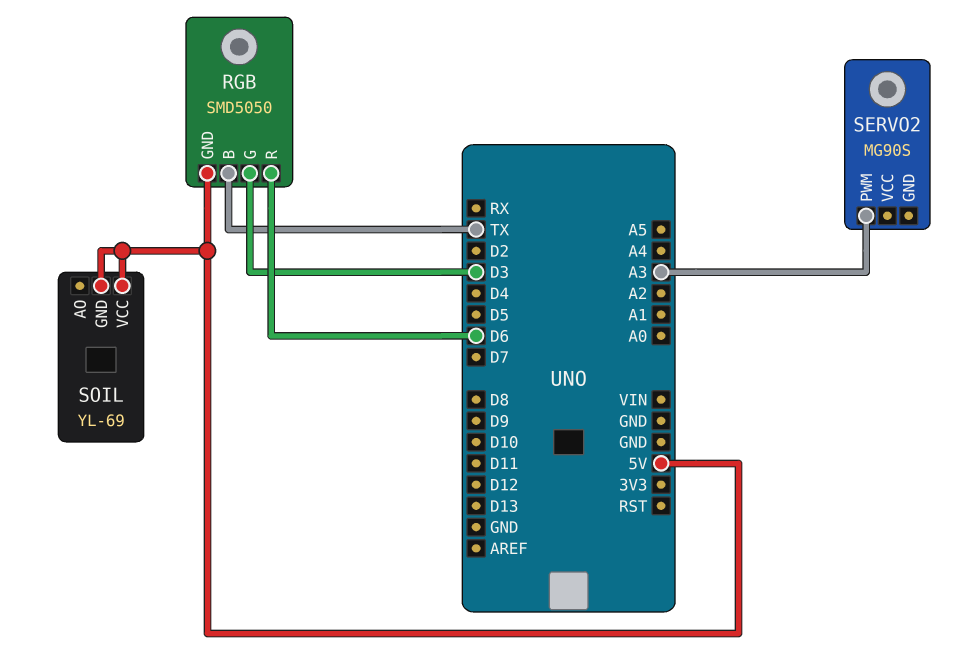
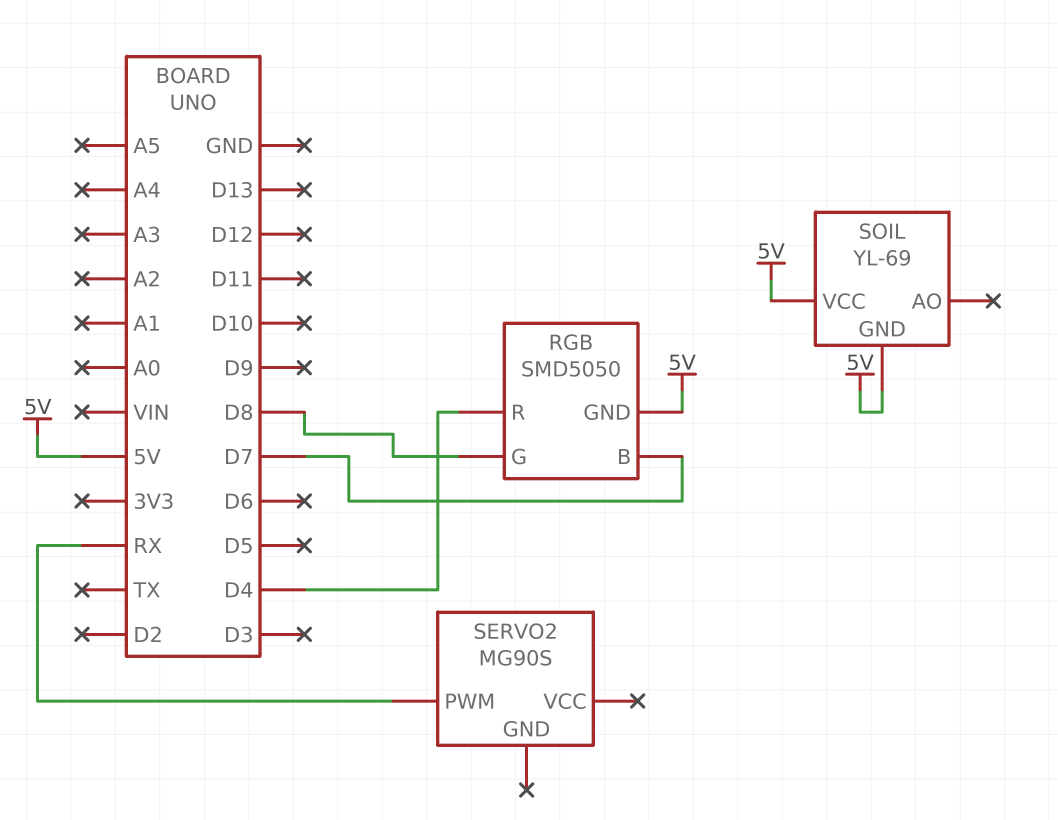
RGB pin B: TX -> D7
RGB pin G: D3 -> D8
RGB pin R: D6 -> D4
SERVO2 pin PWM: A3 -> RX

